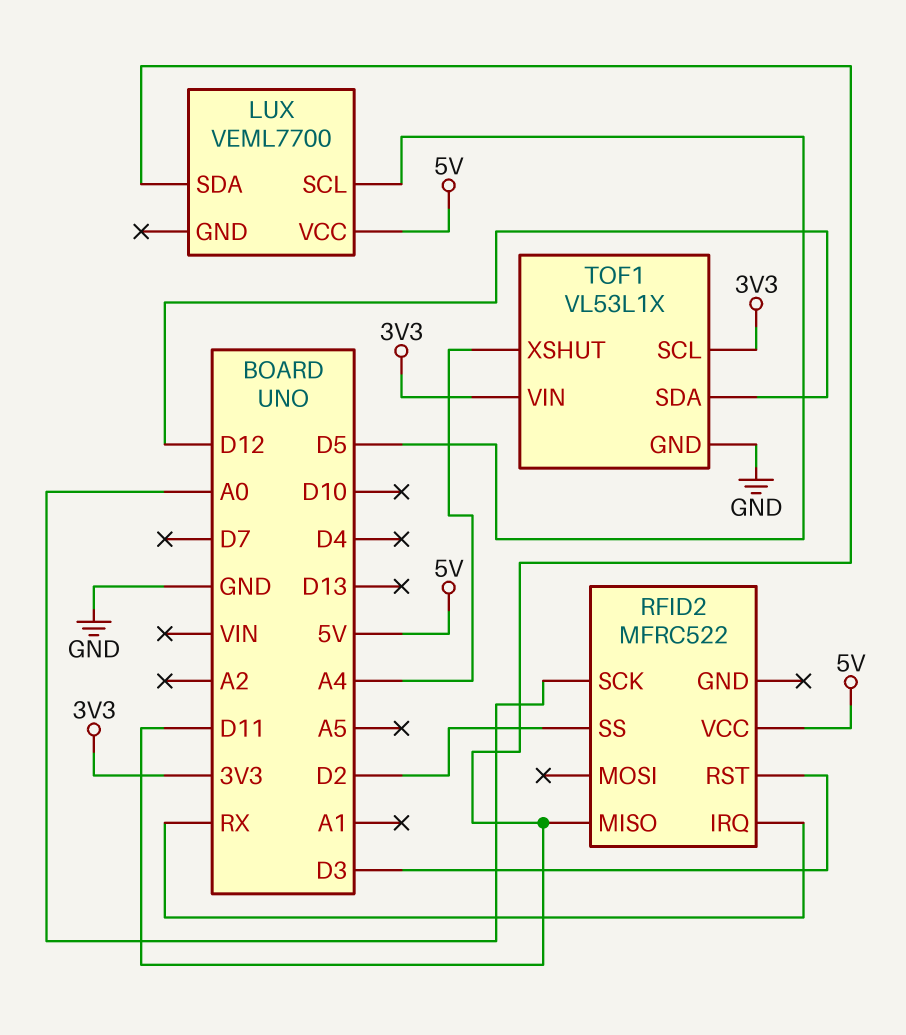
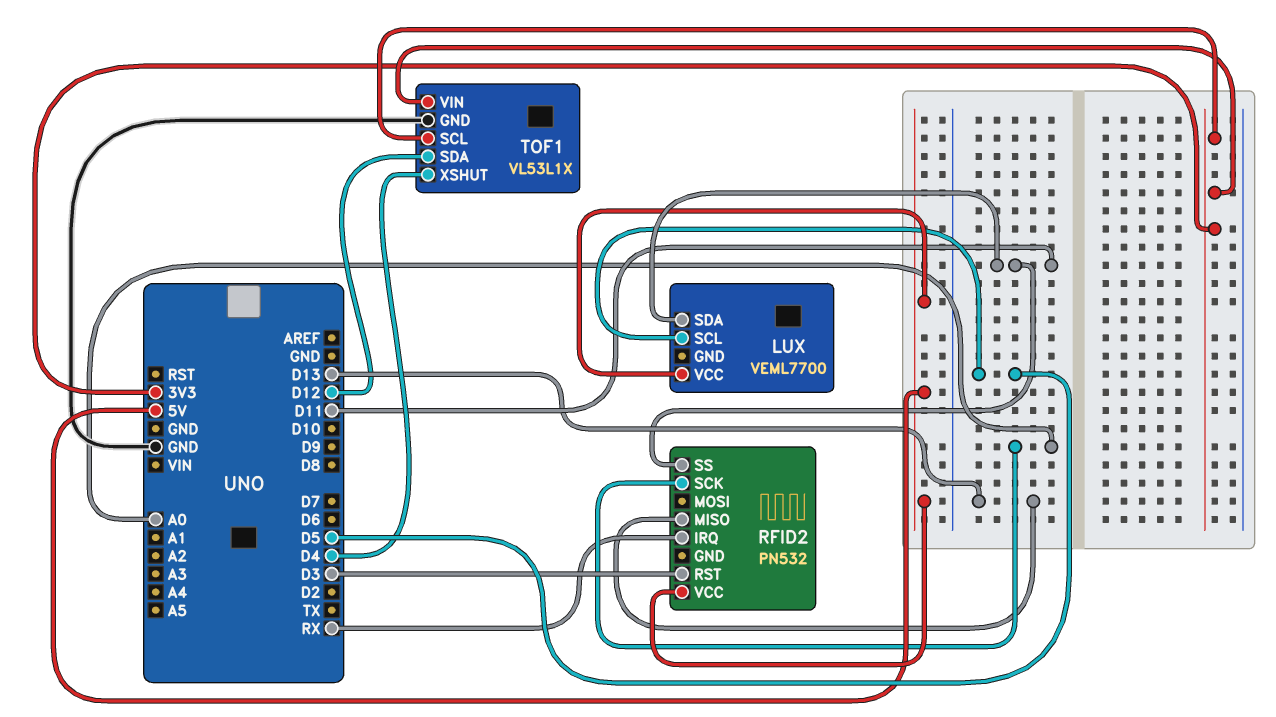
RFID2: MFRC522 -> PN532
RFID2 pin MISO: D11 -> D13
RFID2 pin SS: D2 -> D11
TOF1 pin XSHUT: A4 -> D4

